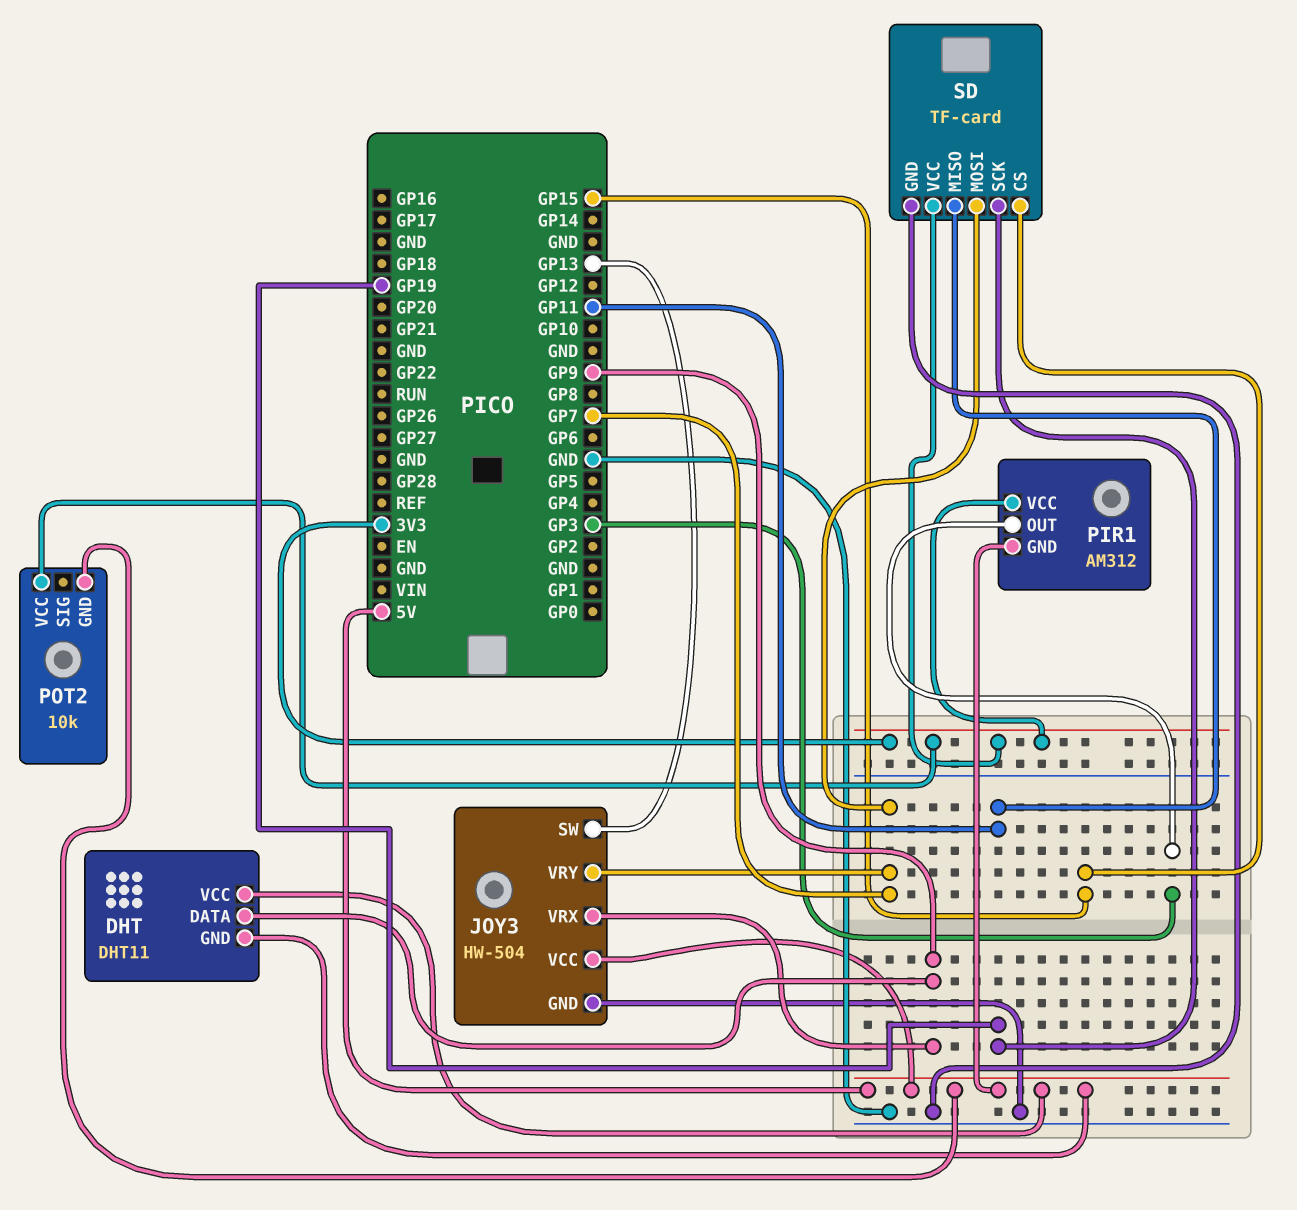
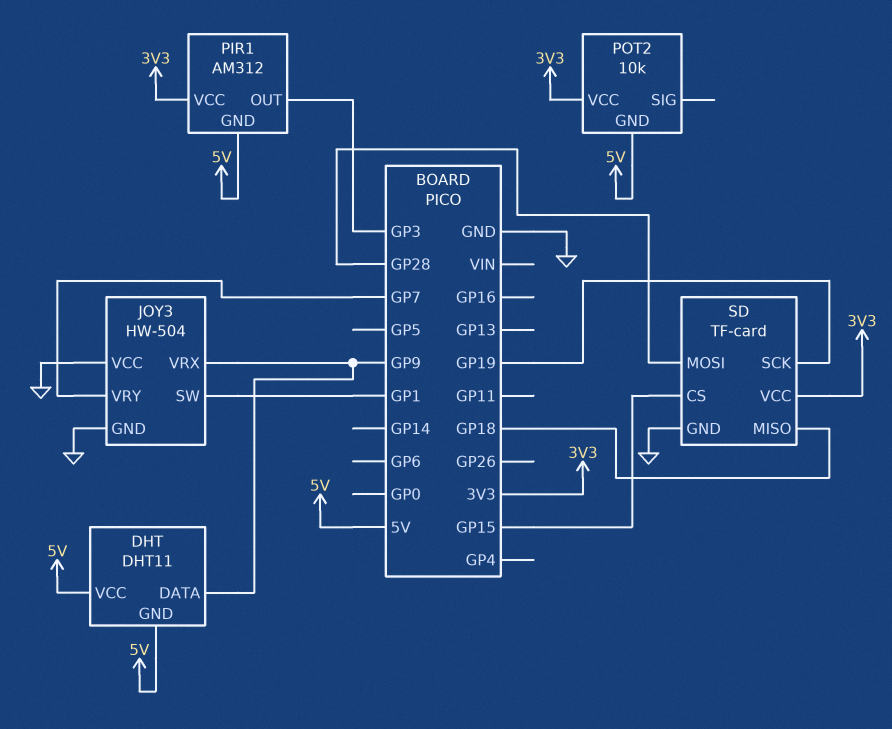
JOY3 pin SW: GP13 -> GP1
JOY3 pin VCC: 5V -> GND
SD pin MISO: GP11 -> GP18
SD pin MOSI: GP7 -> GP28

